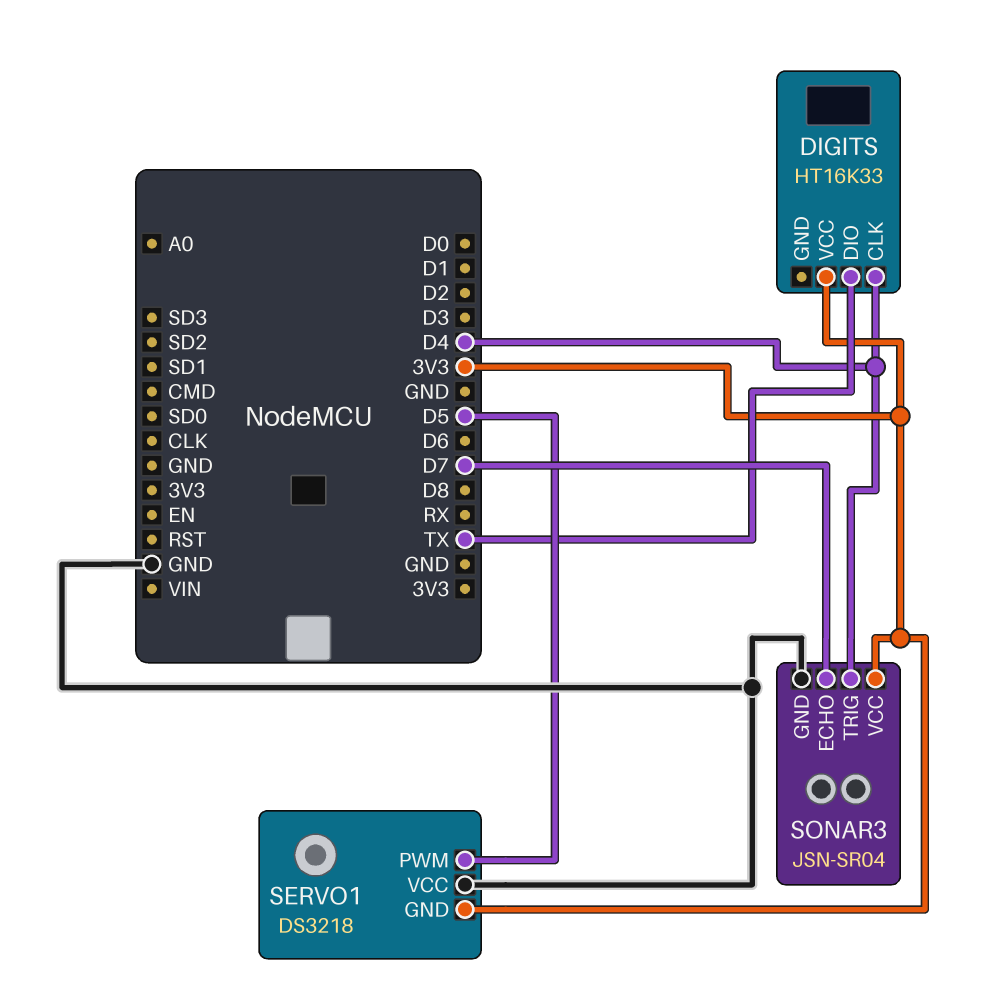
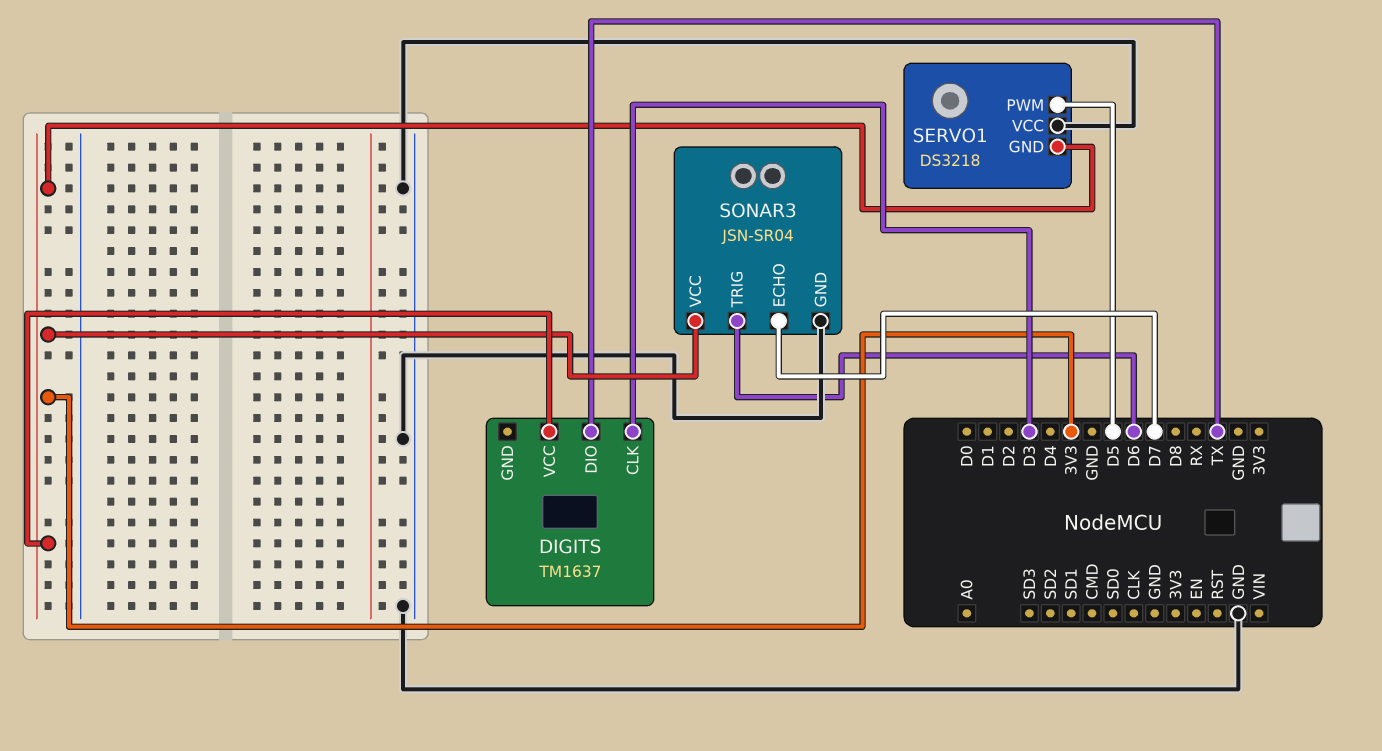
DIGITS: HT16K33 -> TM1637
DIGITS pin CLK: D4 -> D3
SONAR3 pin TRIG: D4 -> D6

